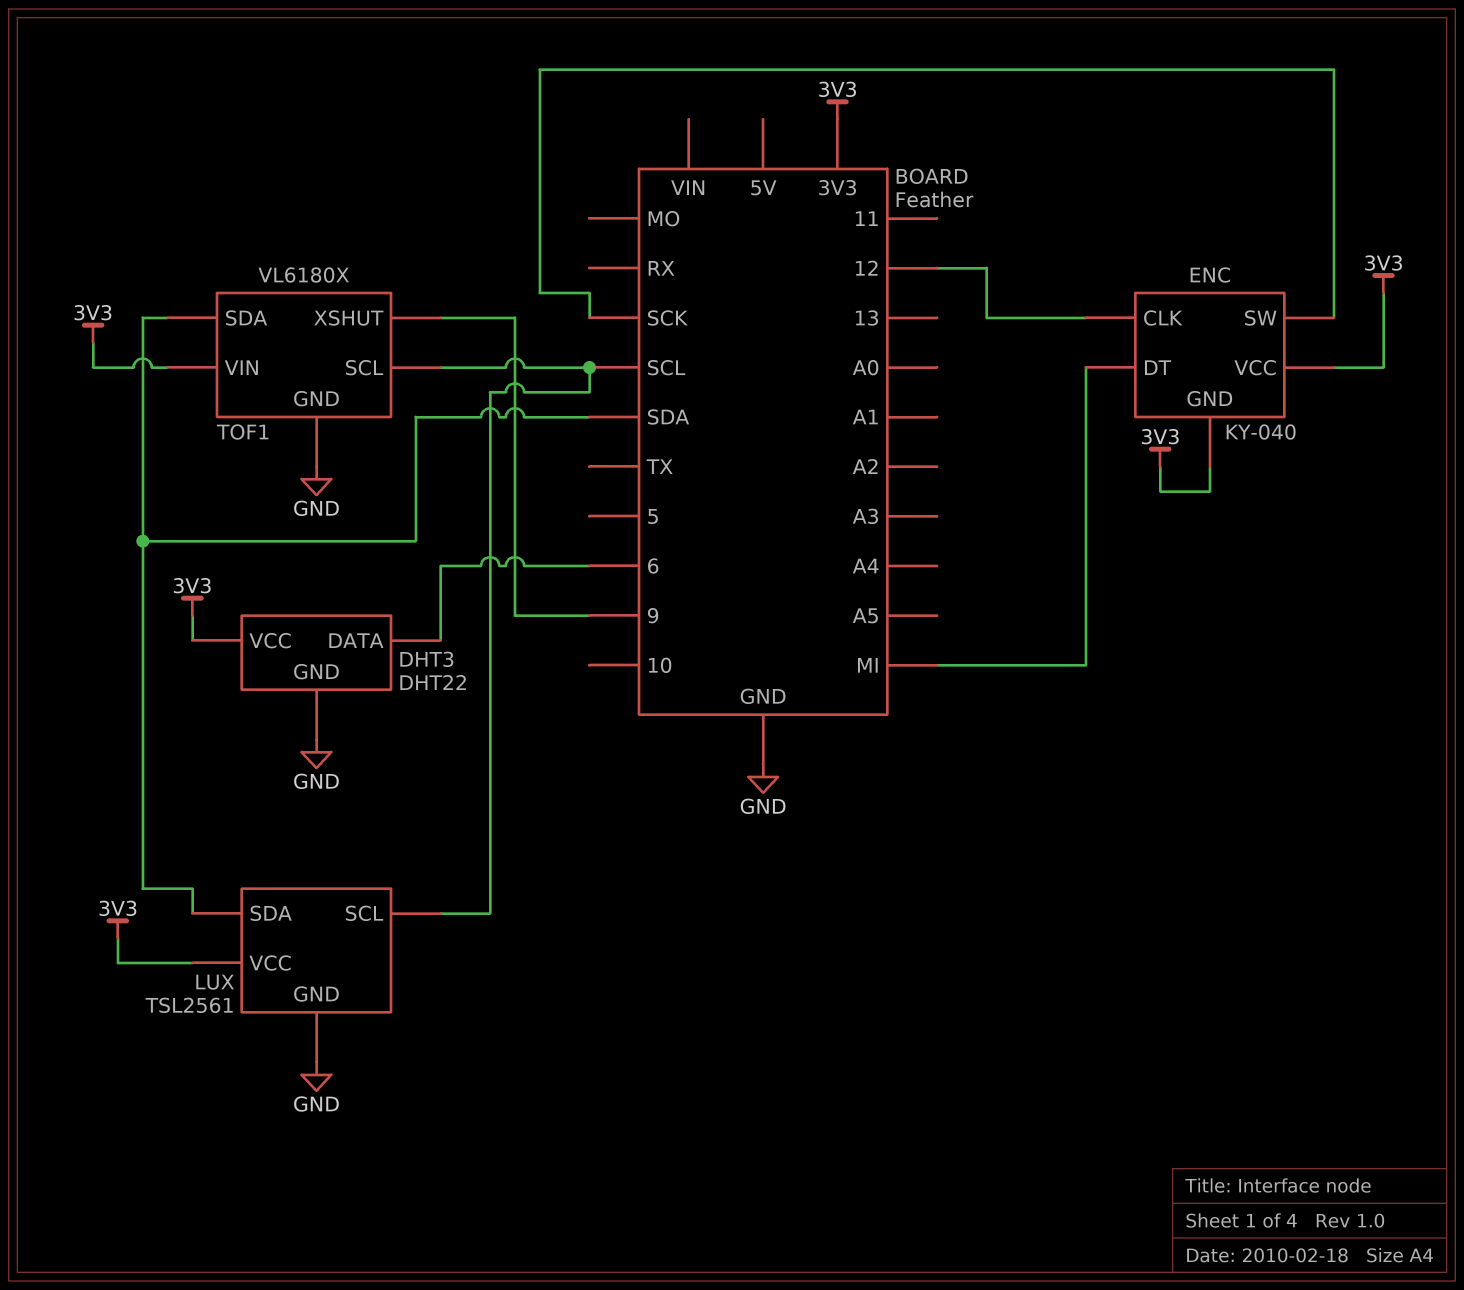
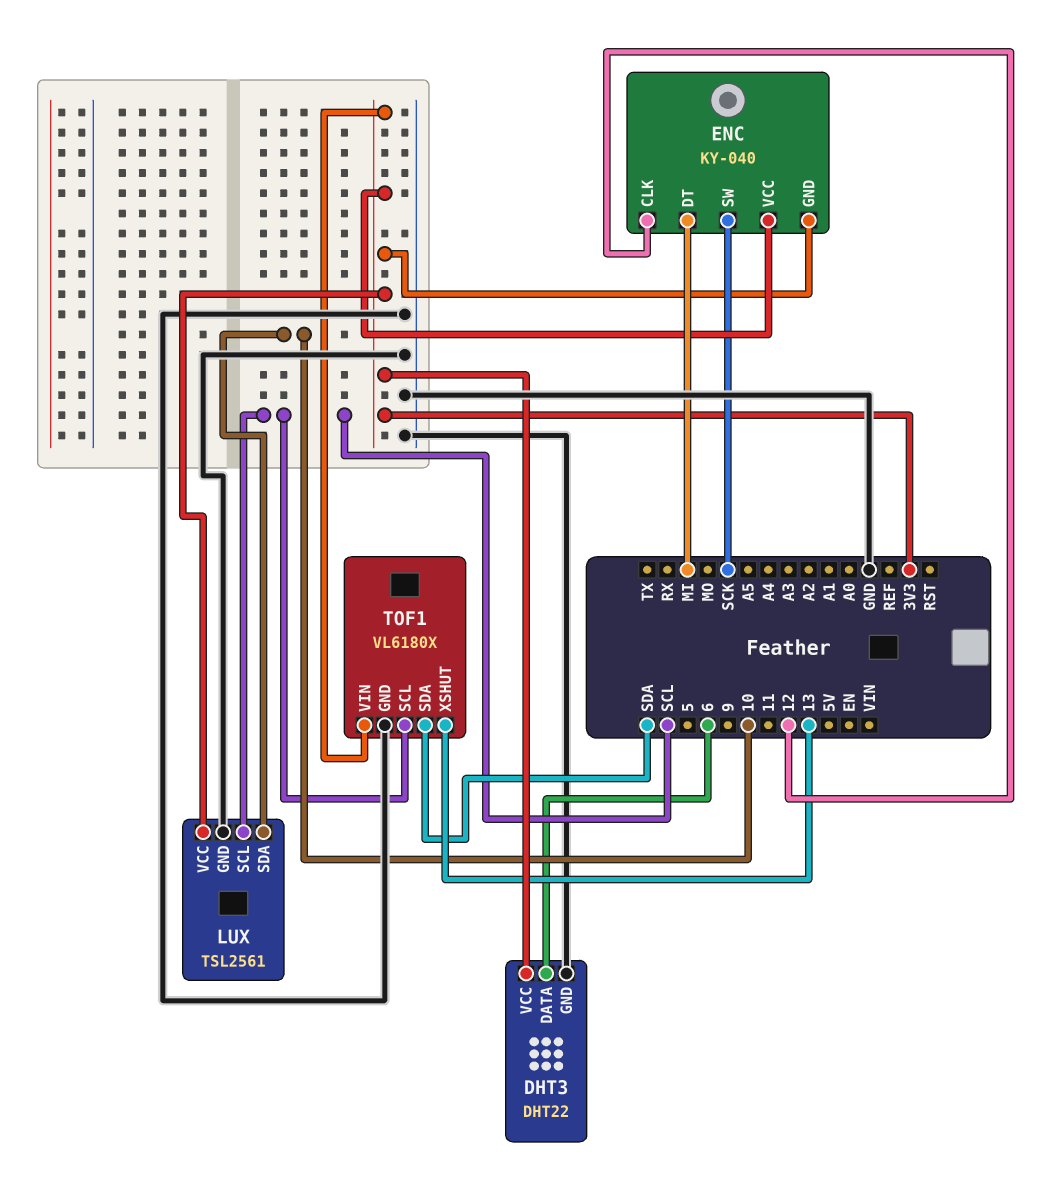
LUX pin SDA: SDA -> 10
TOF1 pin XSHUT: 9 -> 13

